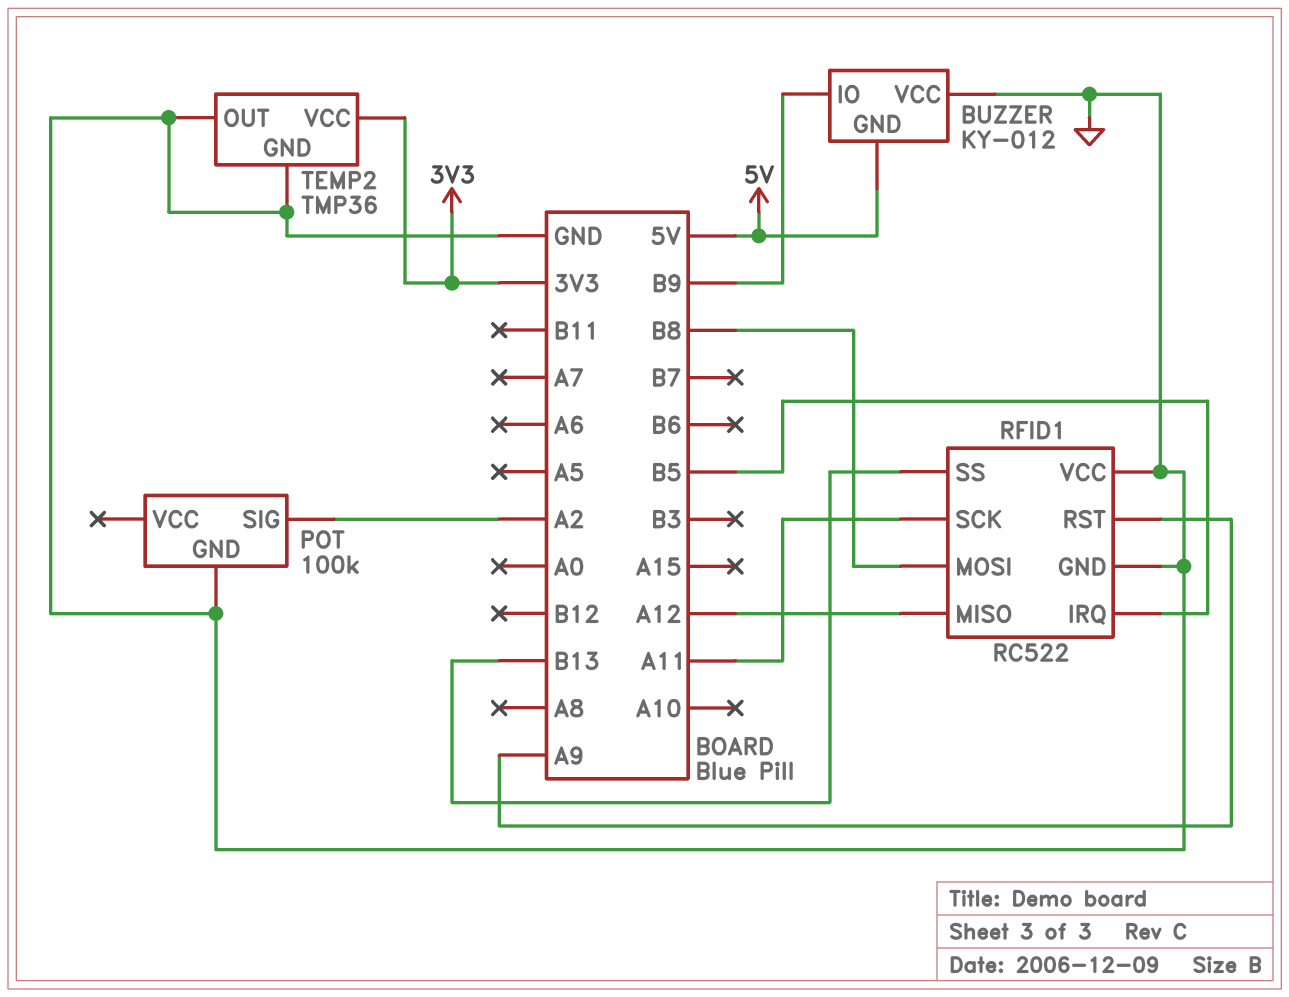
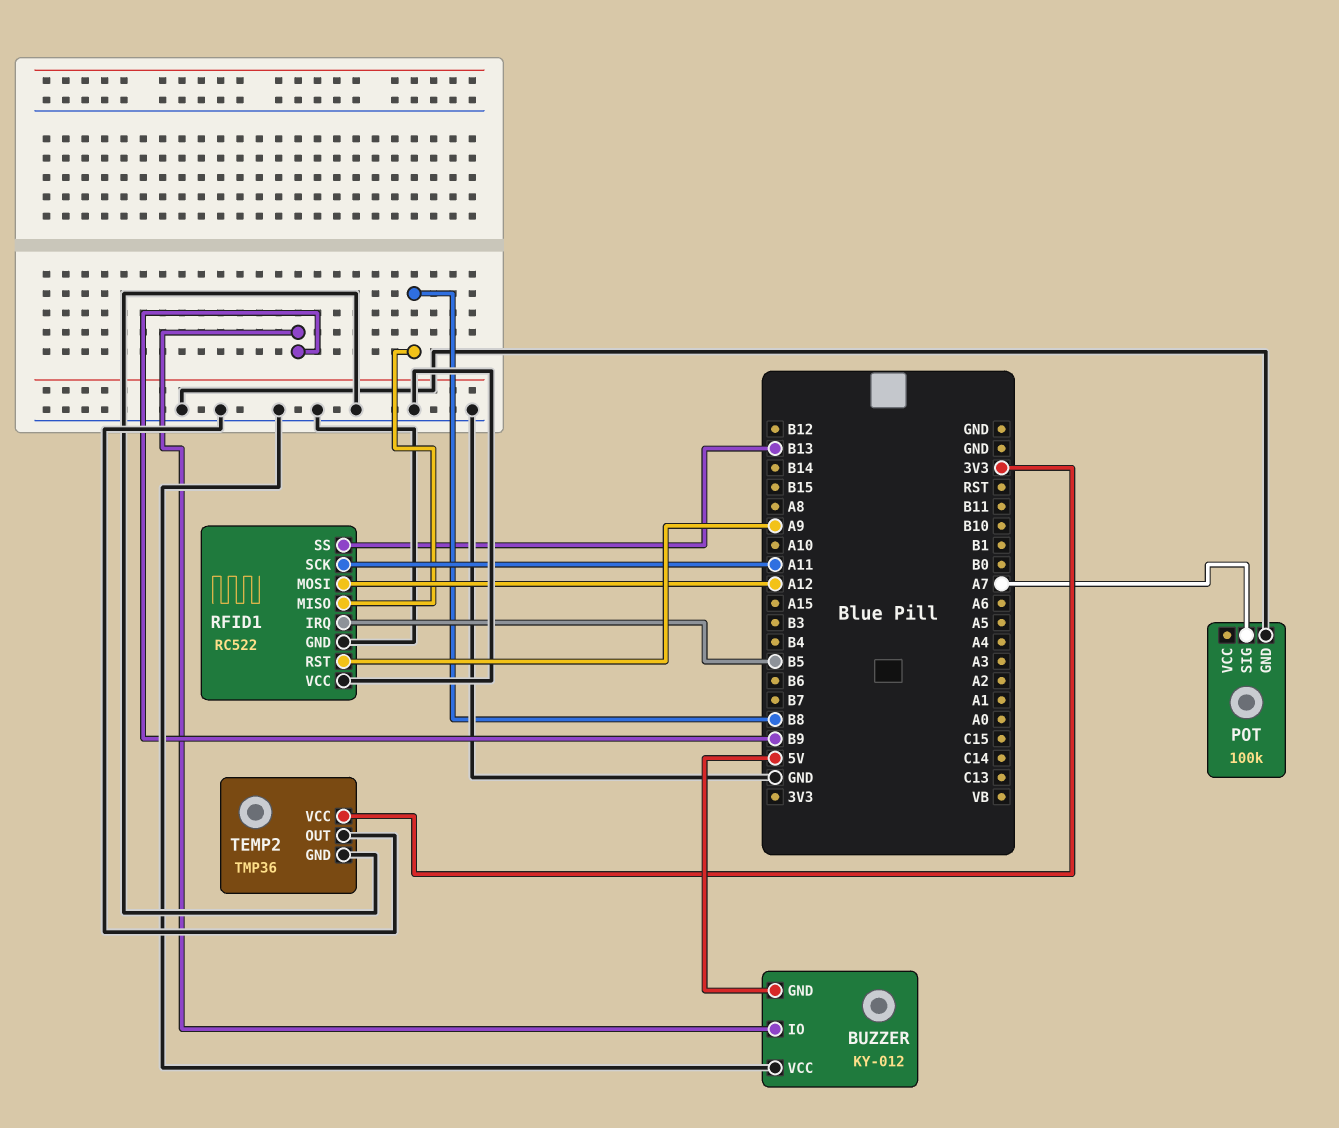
POT pin SIG: A2 -> A7
RFID1 pin MISO: A12 -> B8
RFID1 pin MOSI: B8 -> A12

